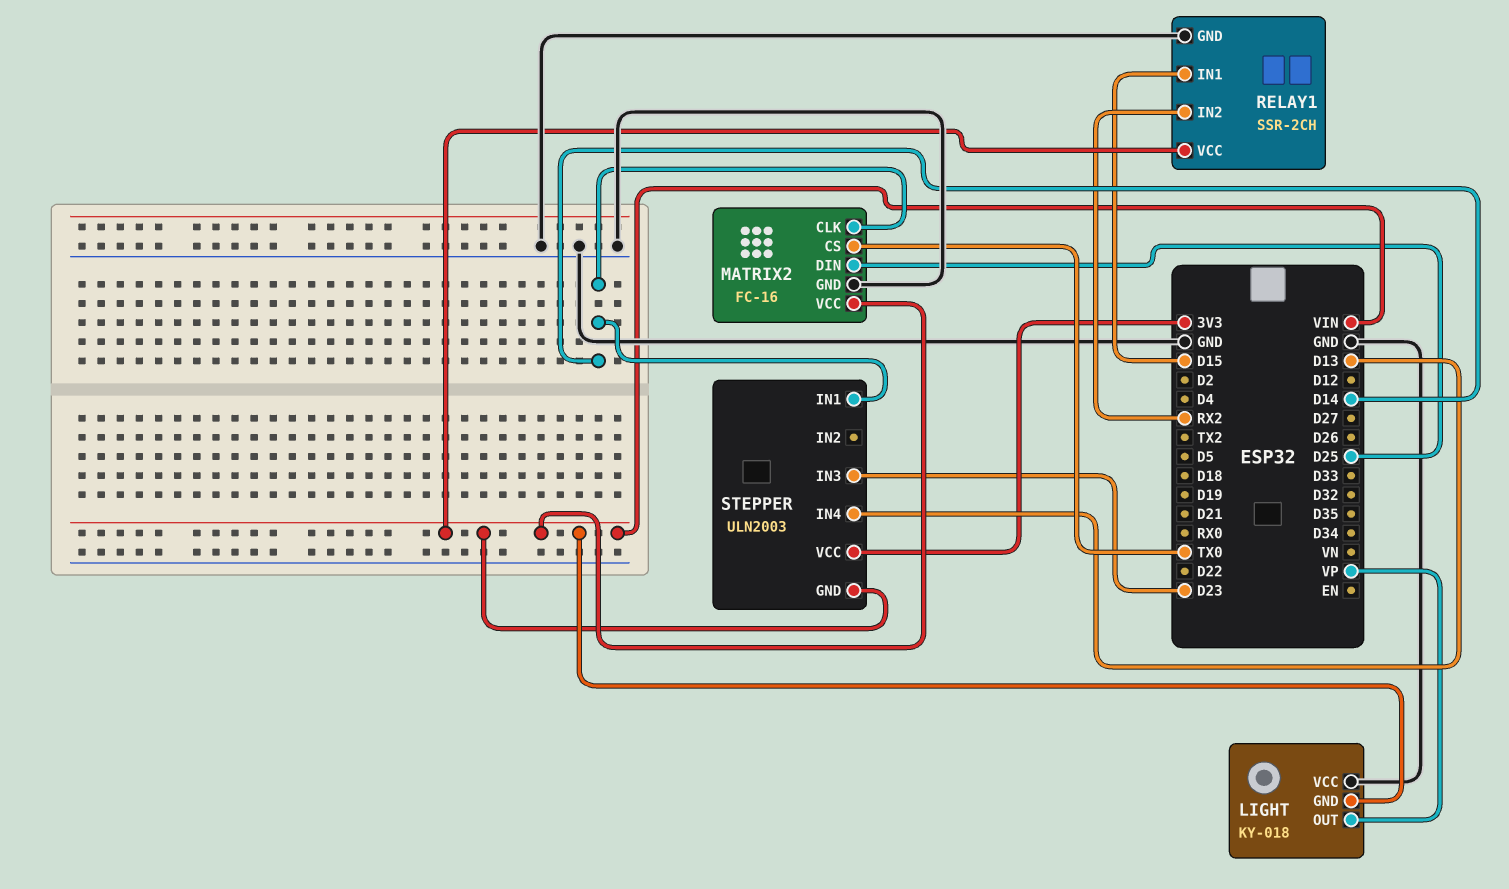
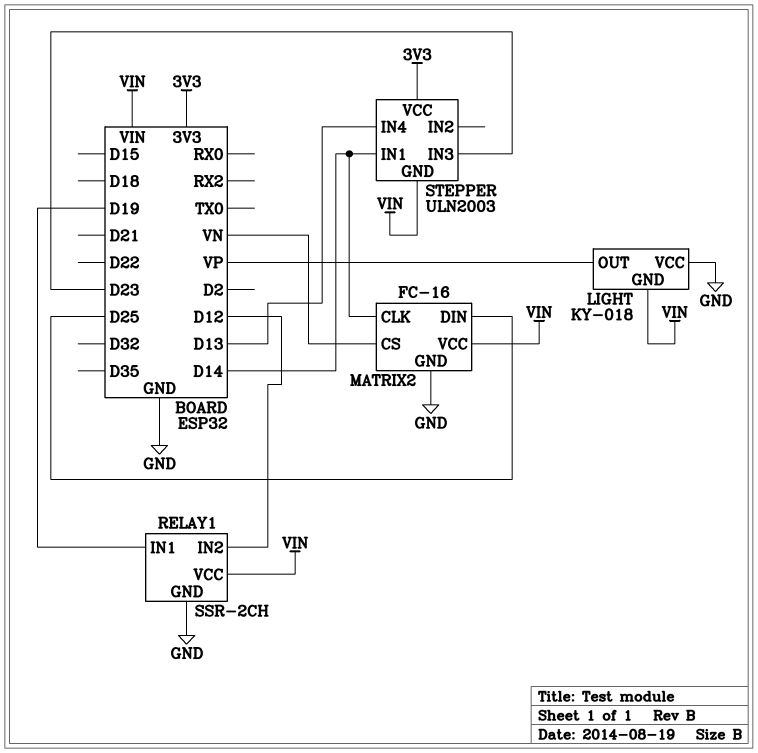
MATRIX2 pin CS: TX0 -> VN
RELAY1 pin IN1: D15 -> D19
RELAY1 pin IN2: RX2 -> D12

